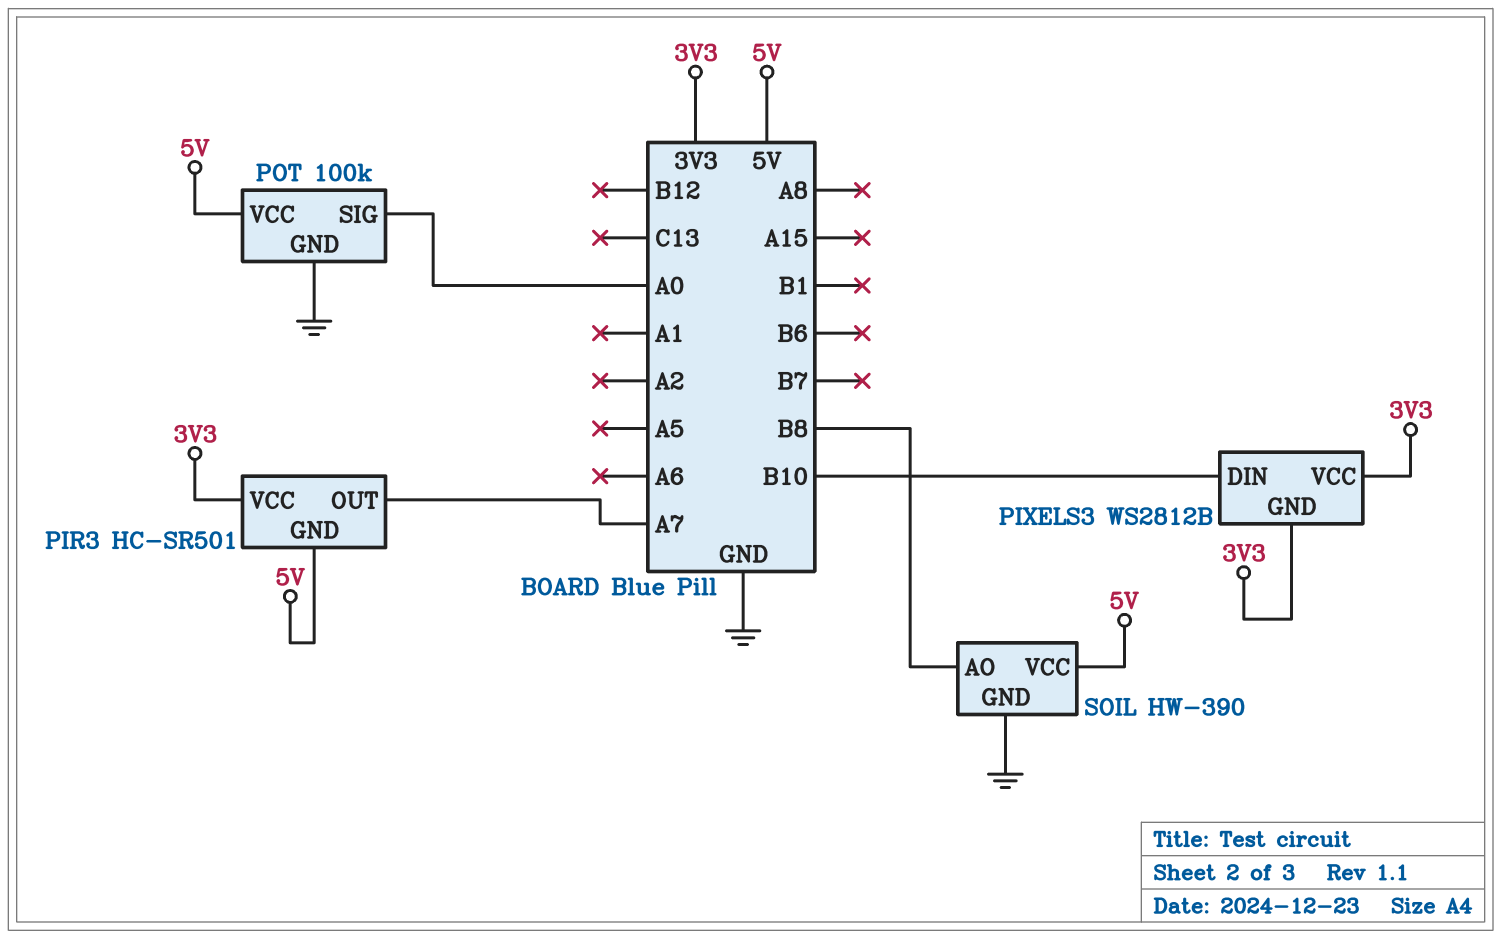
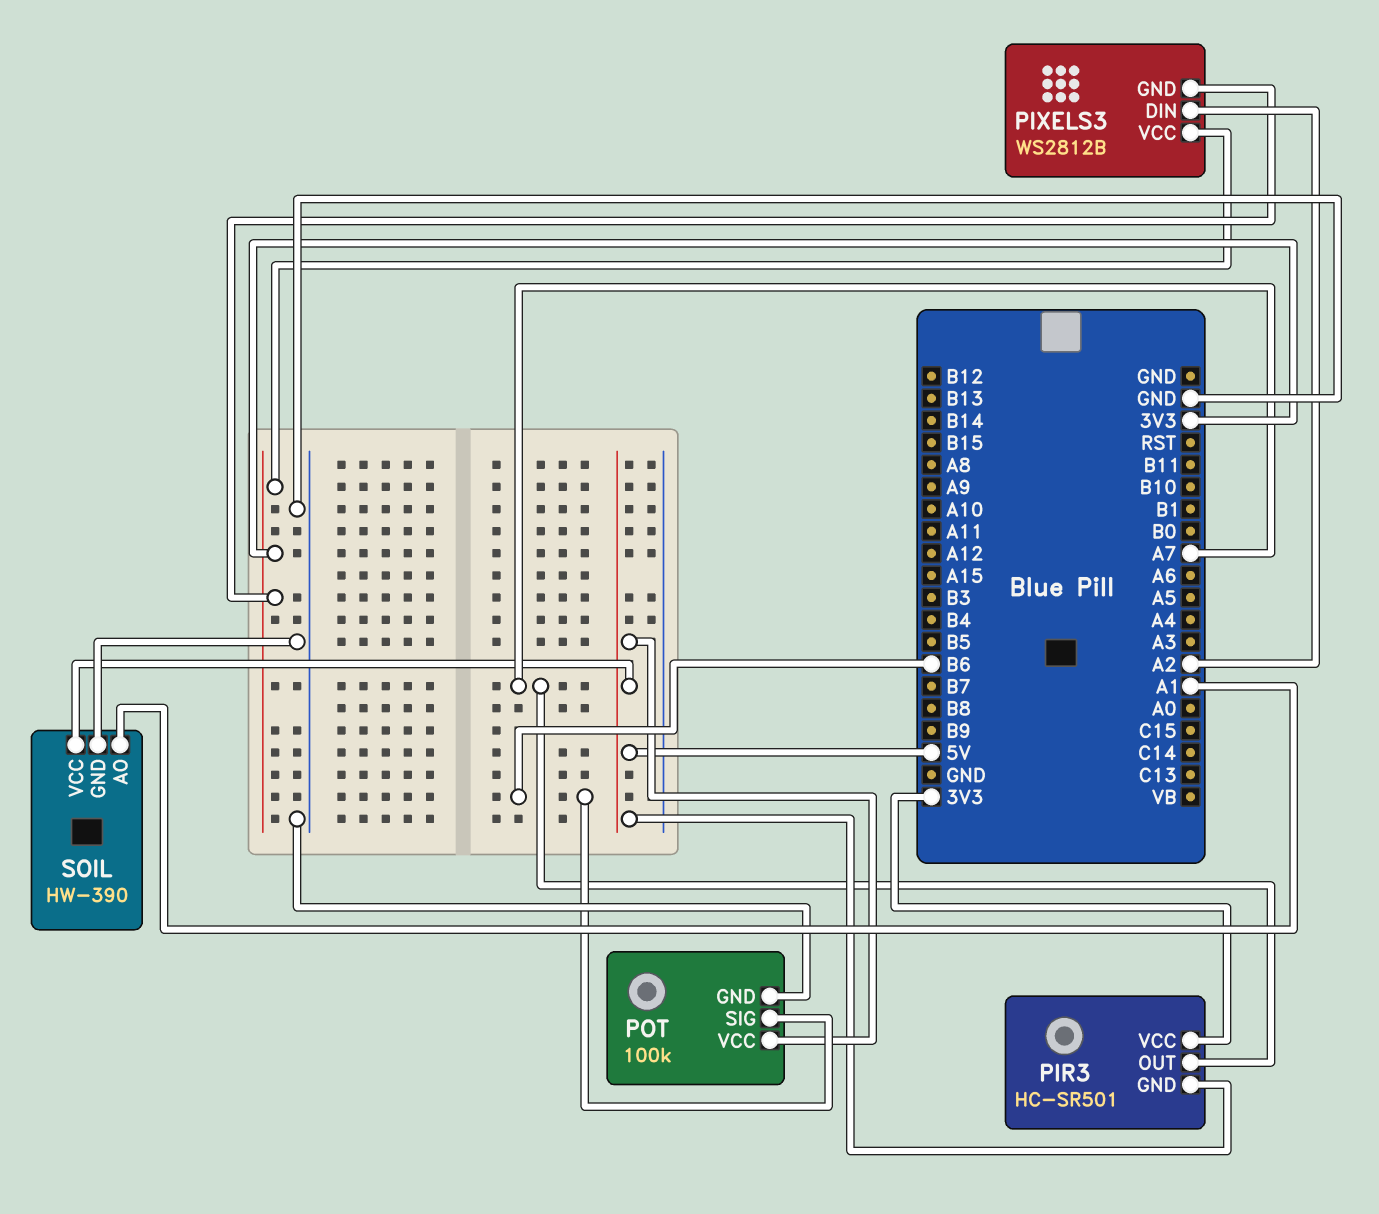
PIXELS3 pin DIN: B10 -> A2
POT pin SIG: A0 -> B6
SOIL pin AO: B8 -> A1

